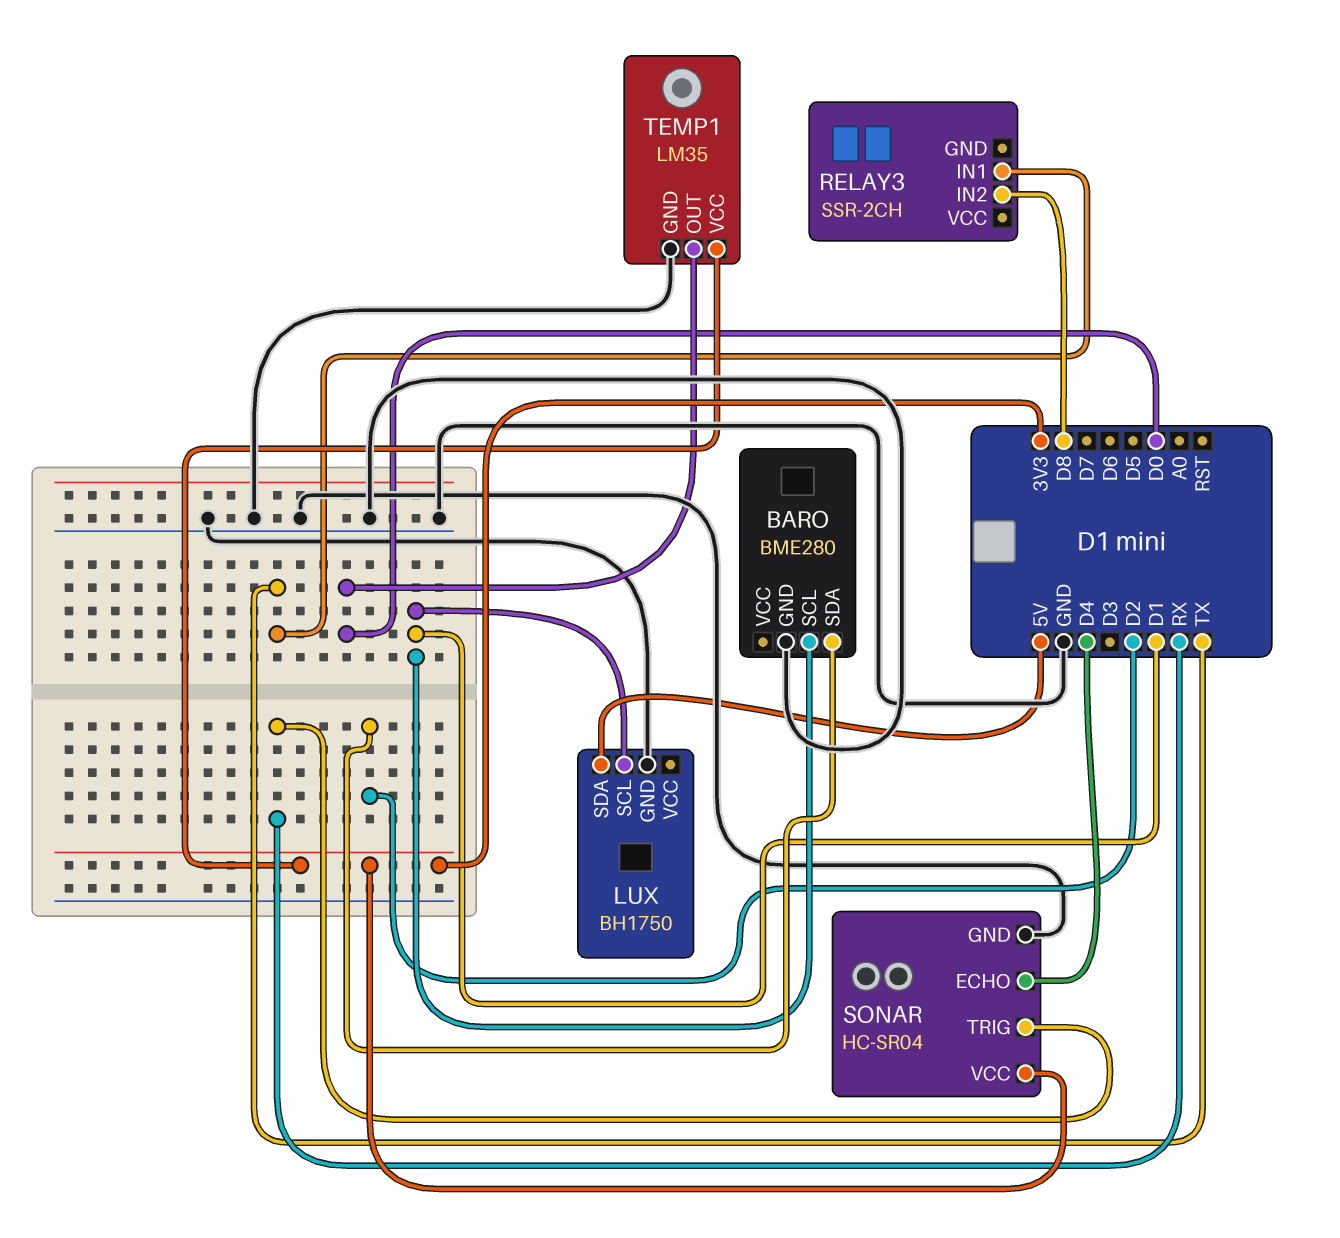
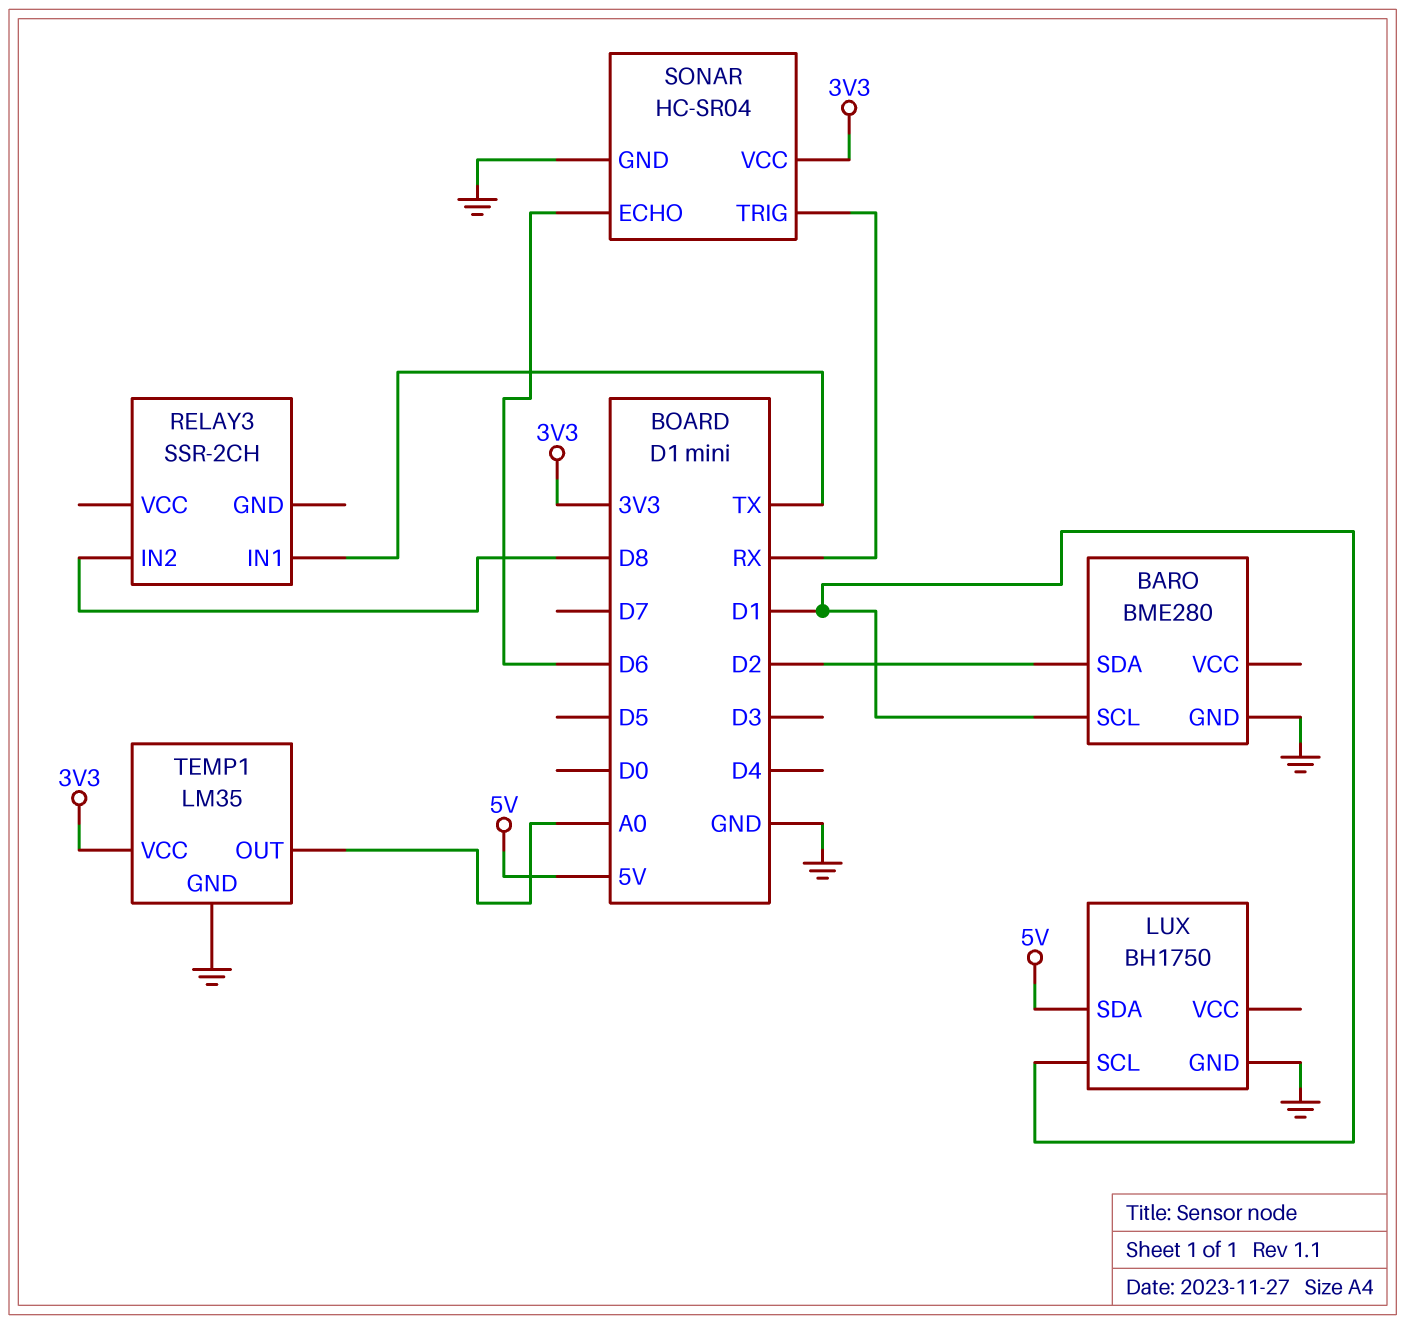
SONAR pin ECHO: D4 -> D6
TEMP1 pin OUT: D0 -> A0

